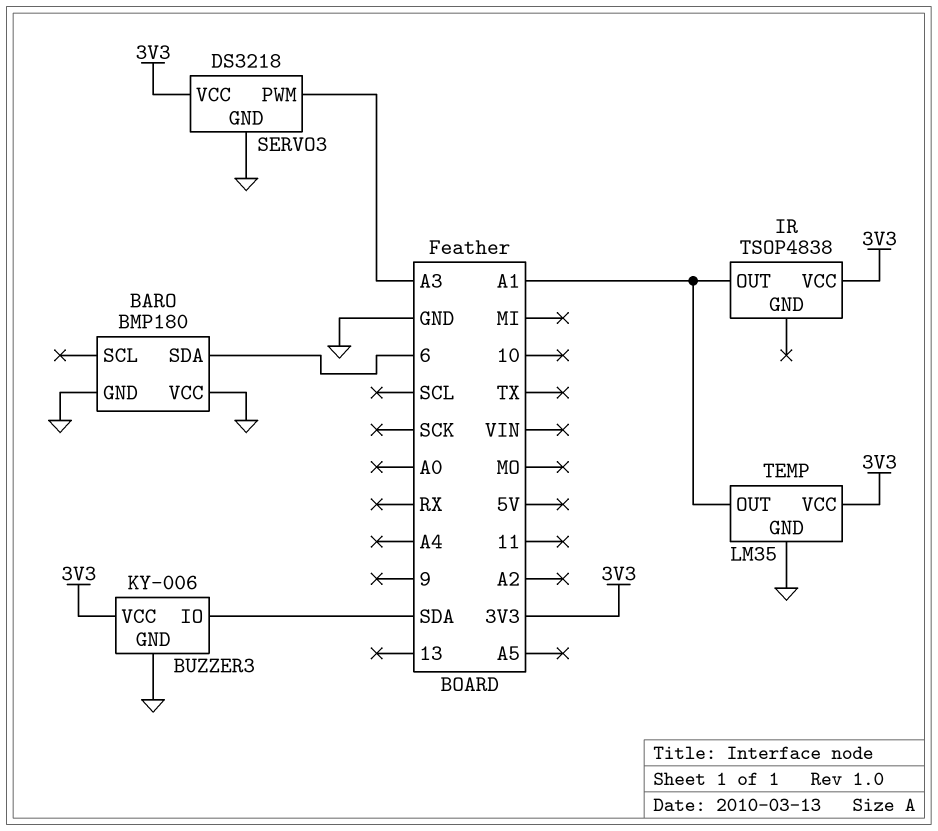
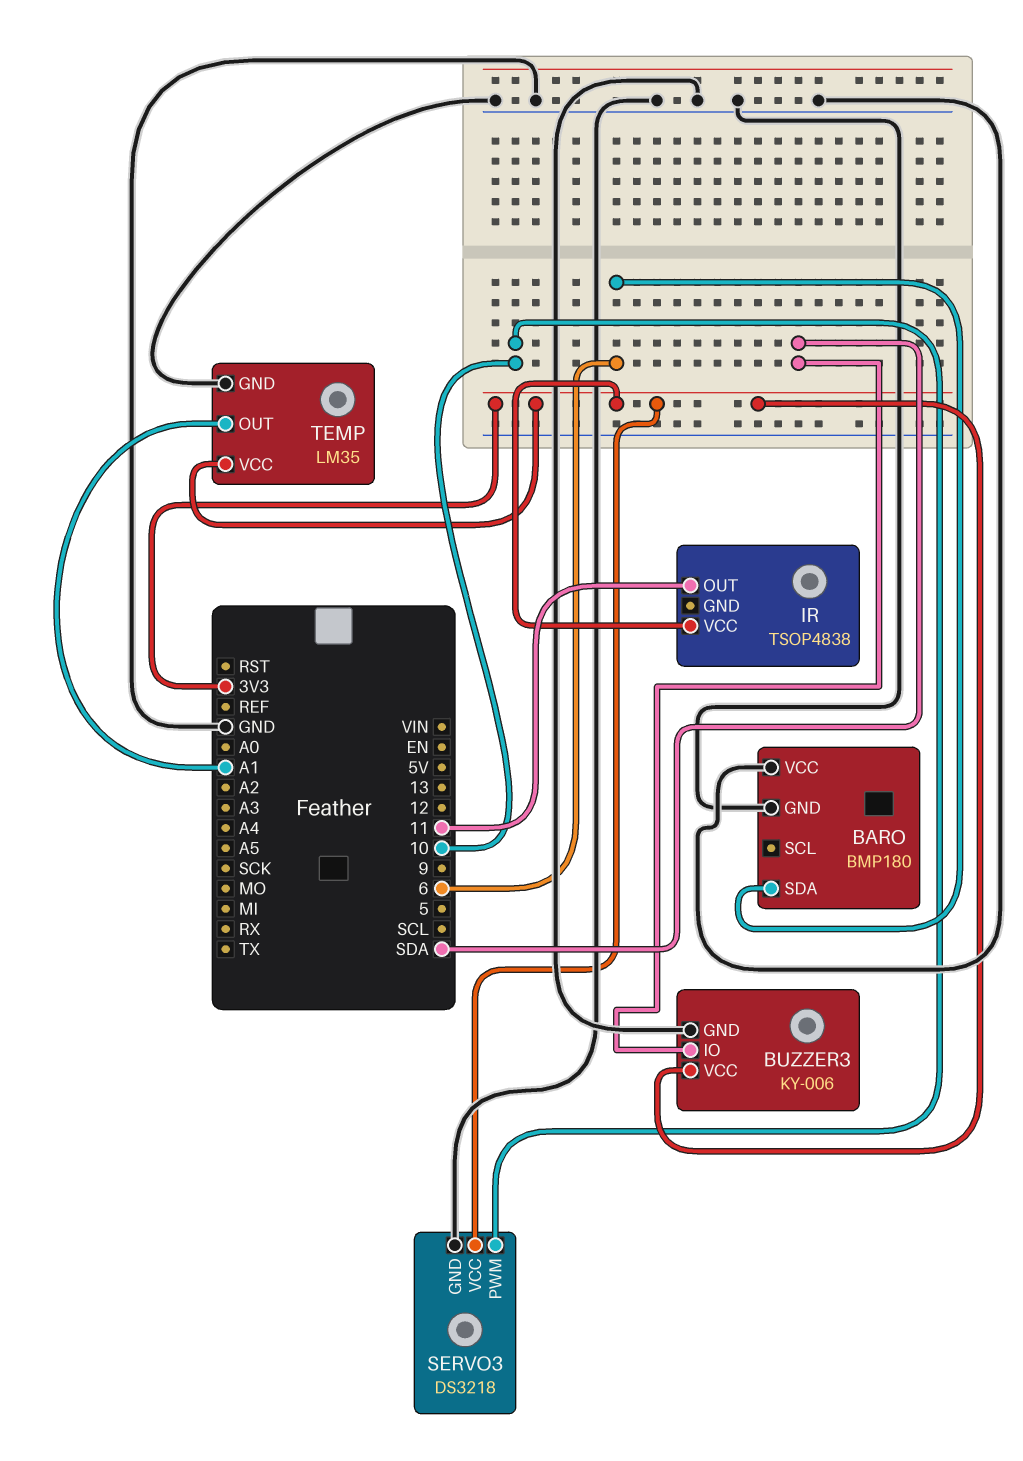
IR pin OUT: A1 -> 11
SERVO3 pin PWM: A3 -> 10

